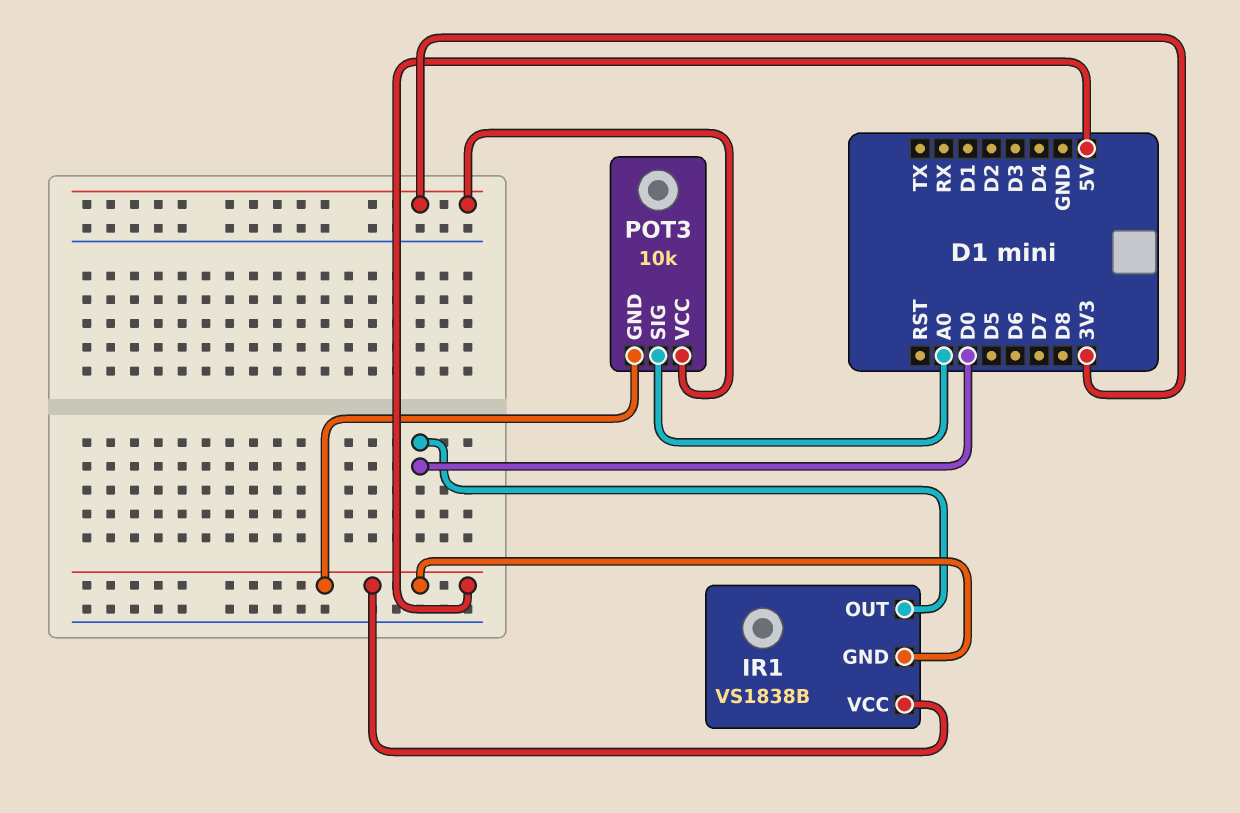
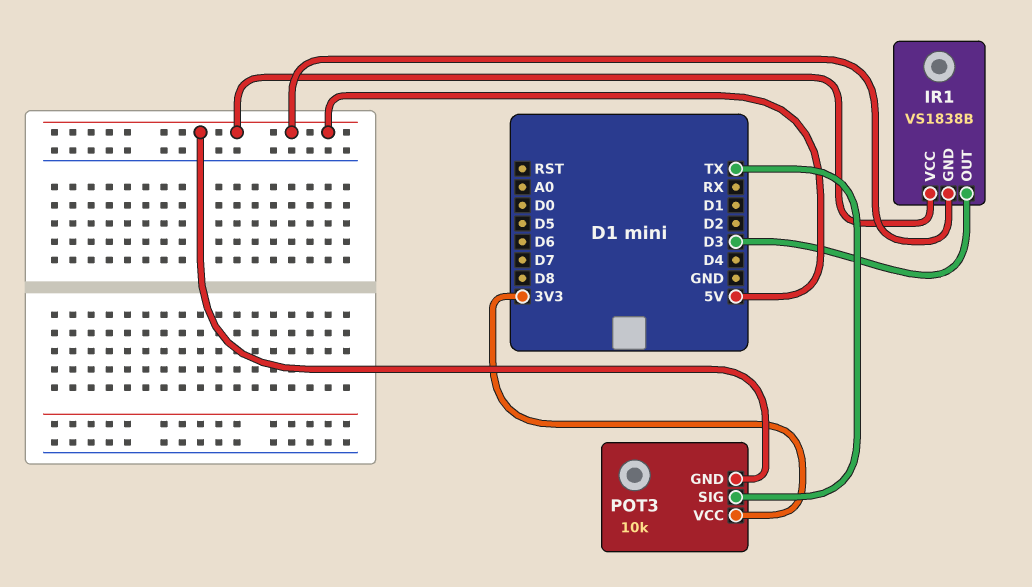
IR1 pin OUT: D0 -> D3
POT3 pin SIG: A0 -> TX

